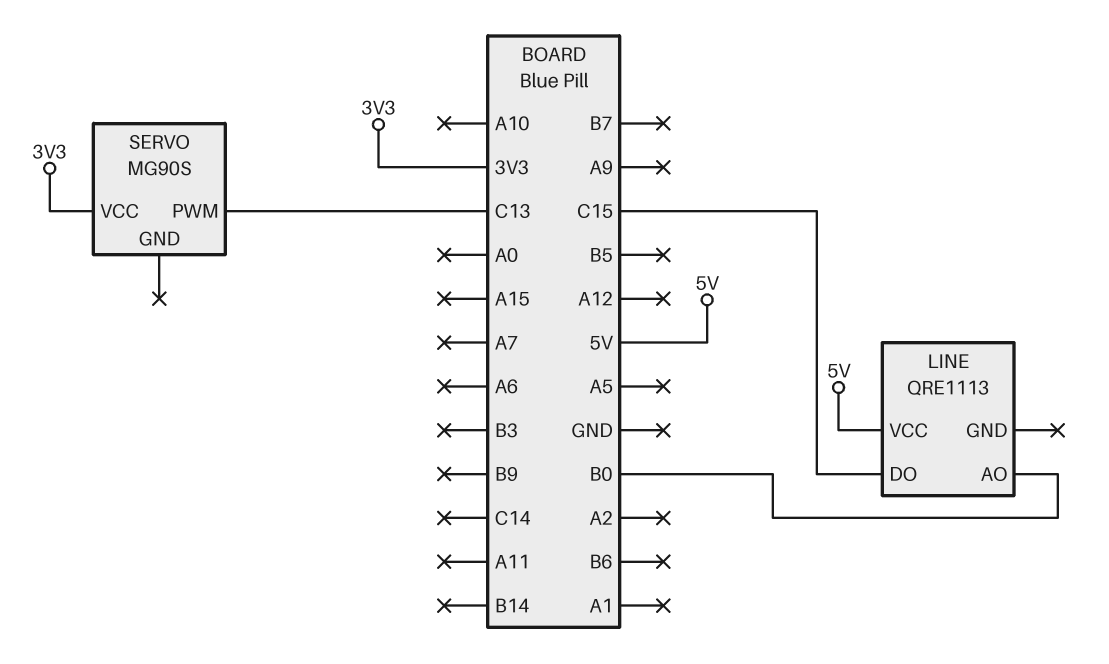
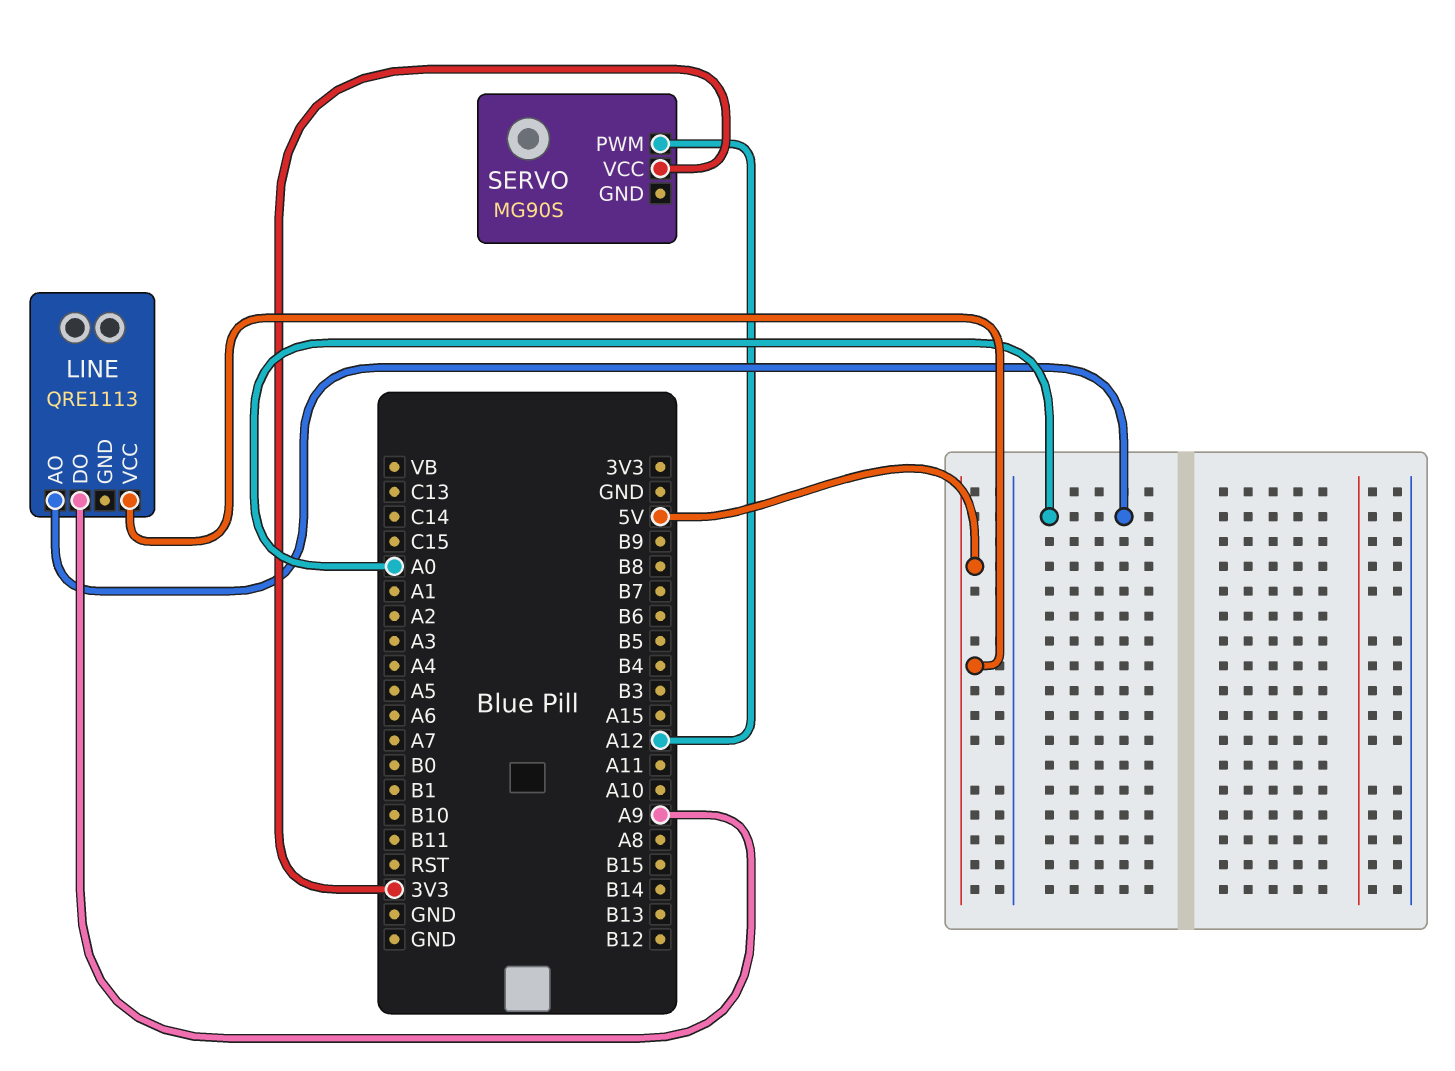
LINE pin AO: B0 -> A0
LINE pin DO: C15 -> A9
SERVO pin PWM: C13 -> A12

